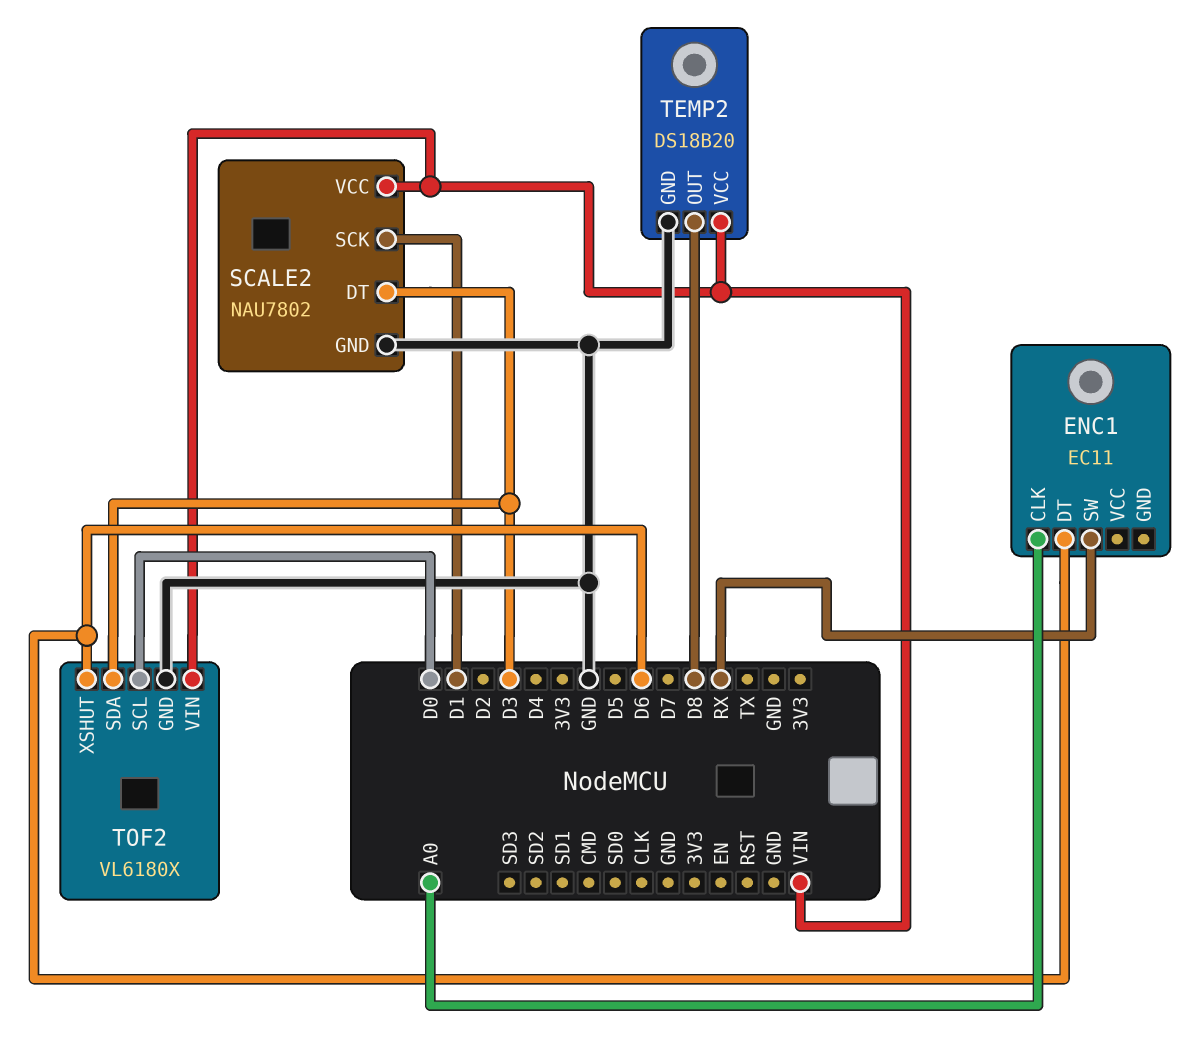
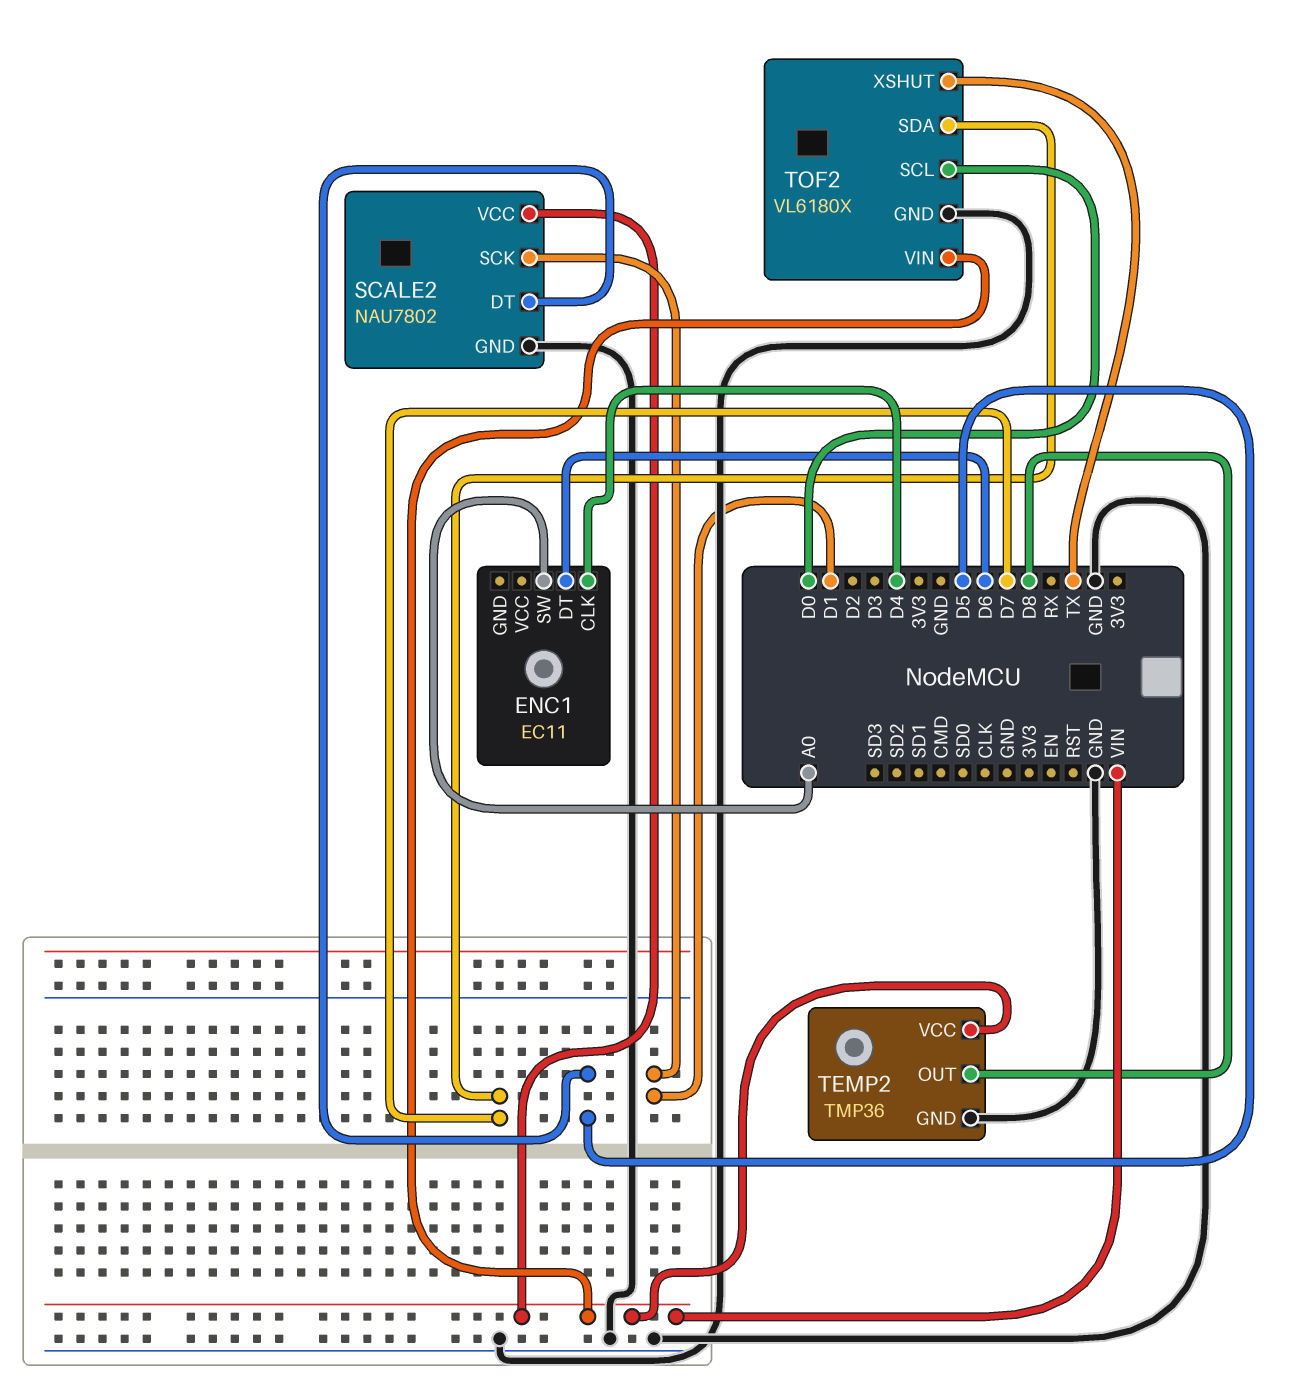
ENC1 pin CLK: A0 -> D4
ENC1 pin SW: RX -> A0
SCALE2 pin DT: D3 -> D5
TEMP2: DS18B20 -> TMP36
TOF2 pin SDA: D3 -> D7
TOF2 pin XSHUT: D6 -> TX

